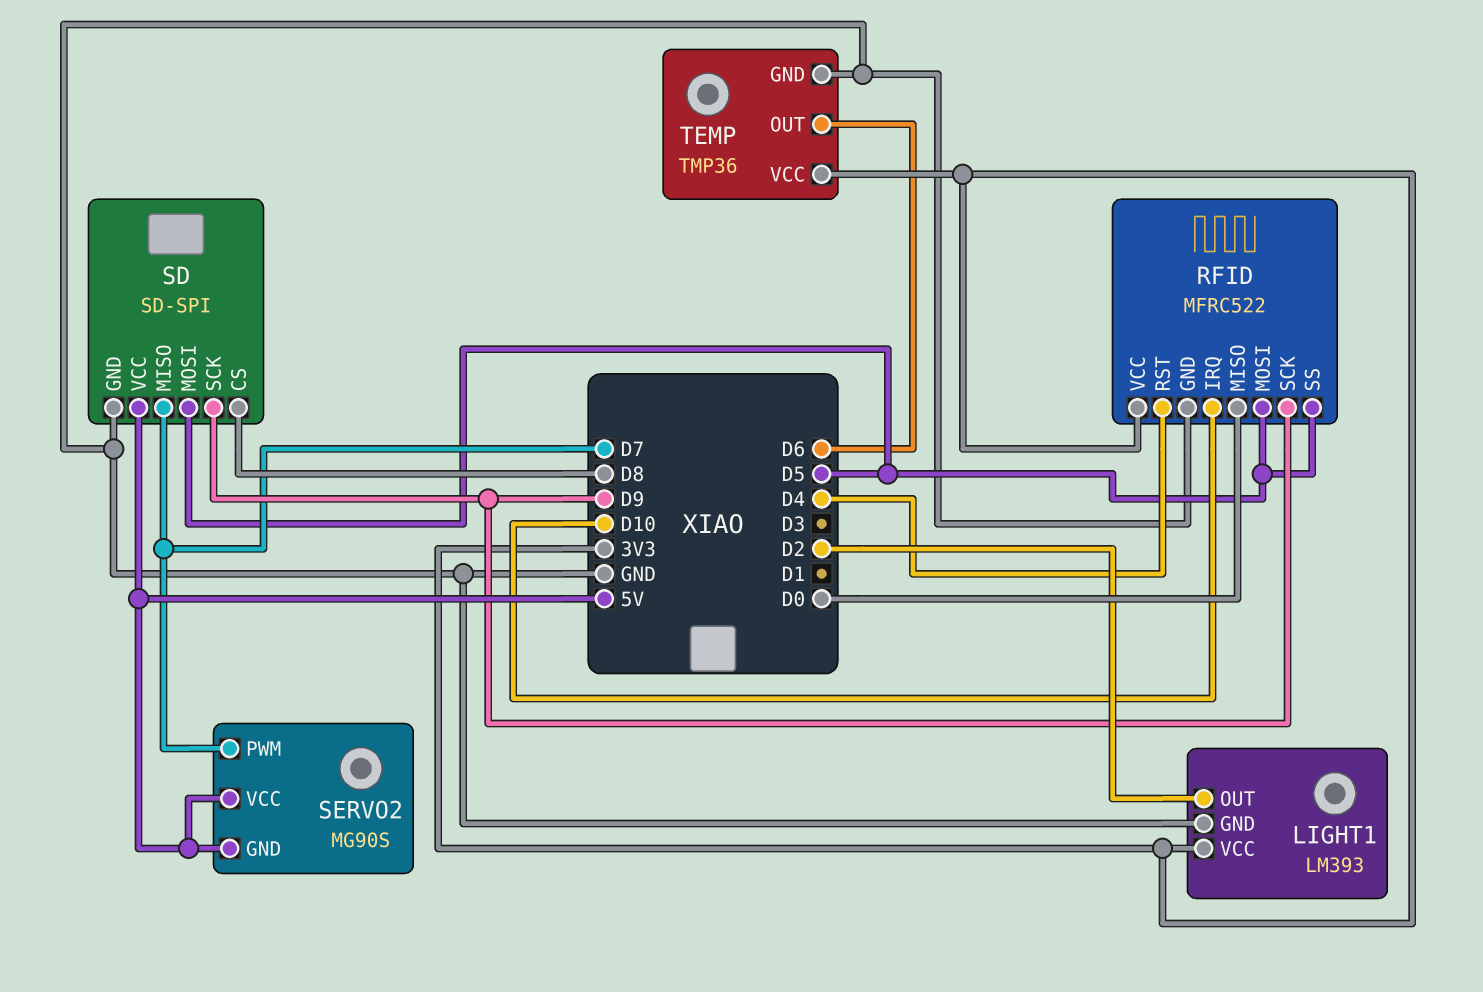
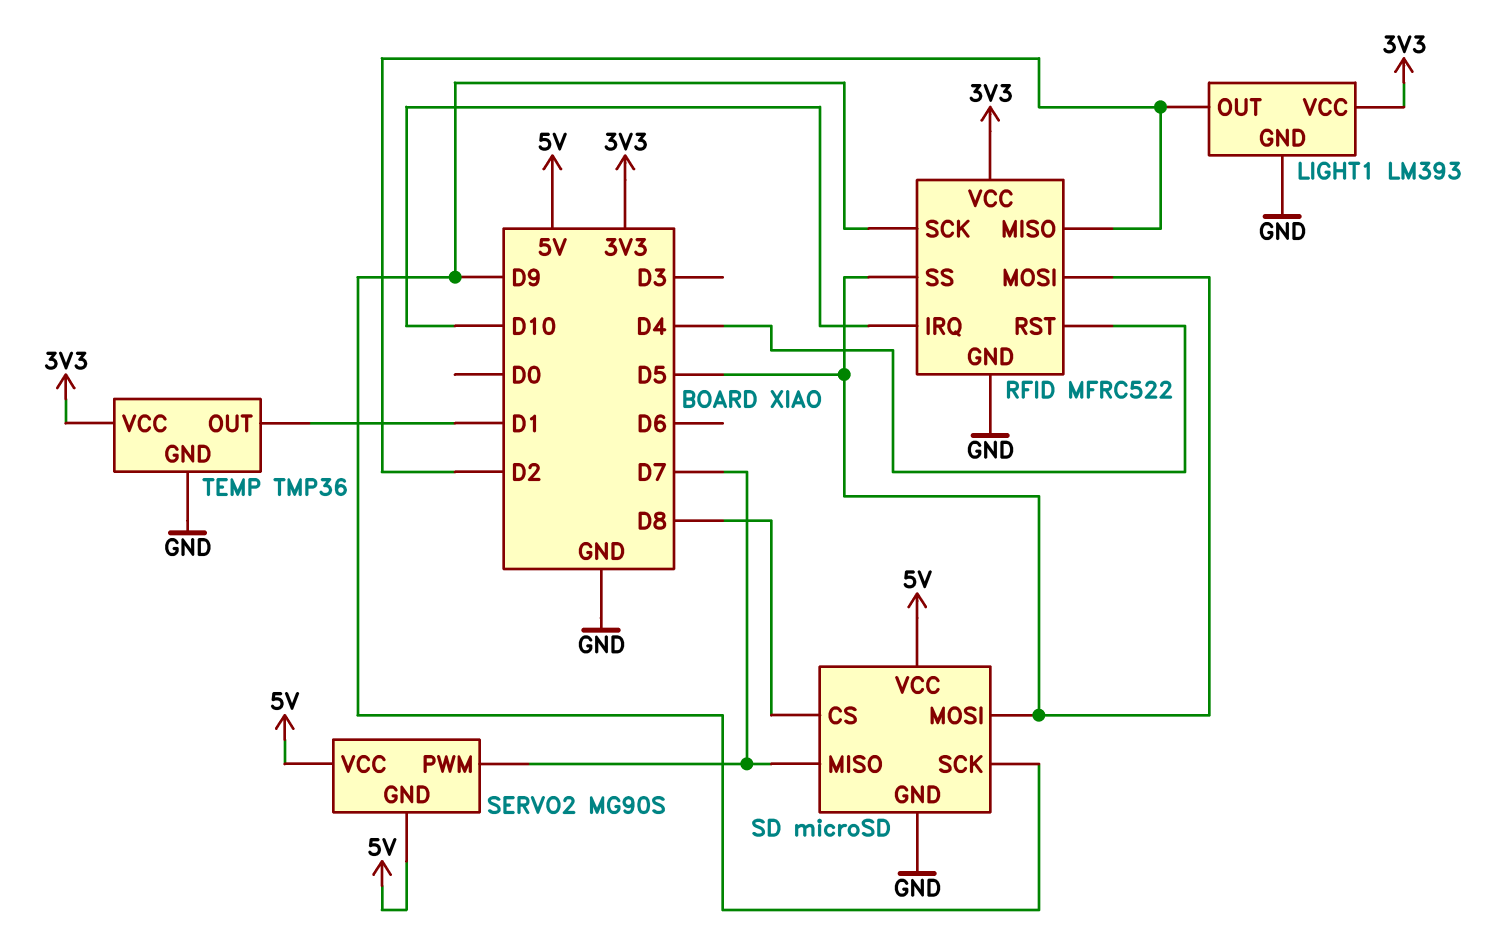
RFID pin MISO: D0 -> D2
SD: SD-SPI -> microSD
TEMP pin OUT: D6 -> D1

